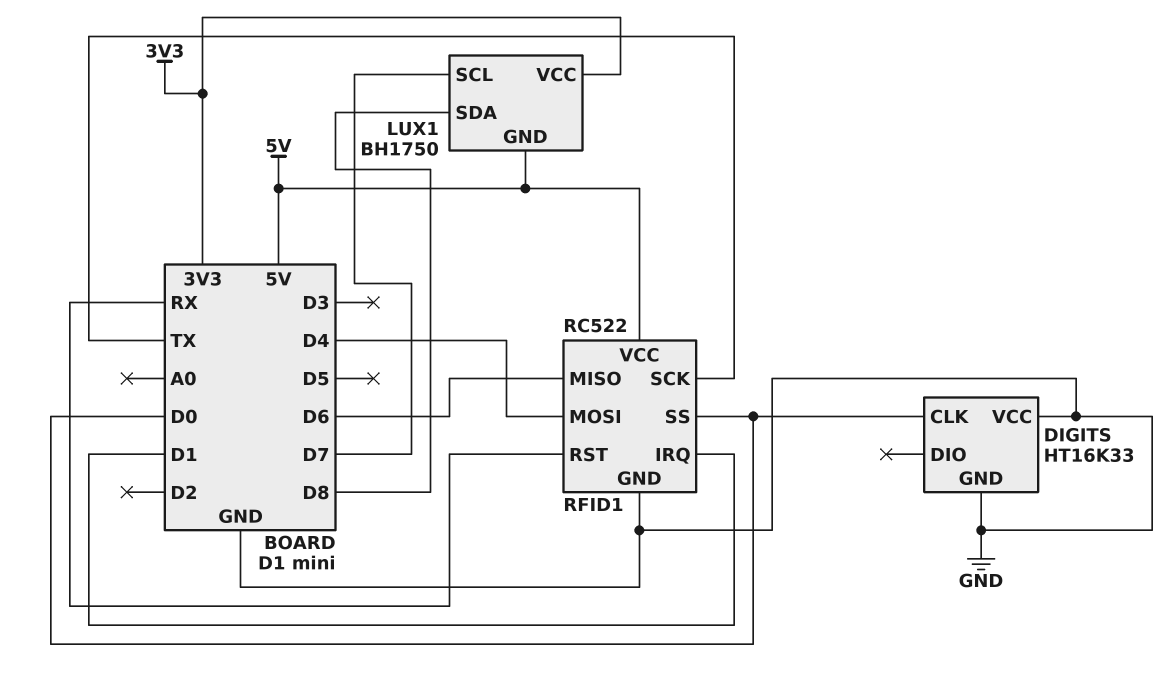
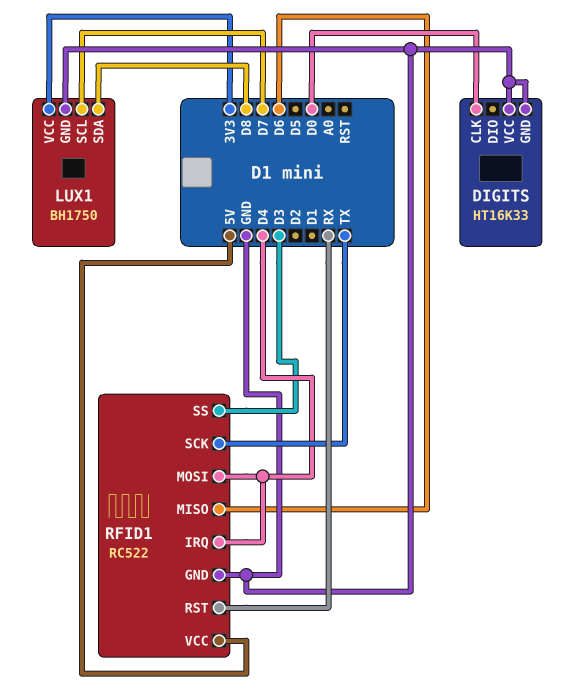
LUX1 pin GND: 5V -> GND
RFID1 pin IRQ: D1 -> D4
RFID1 pin SS: D0 -> D3

